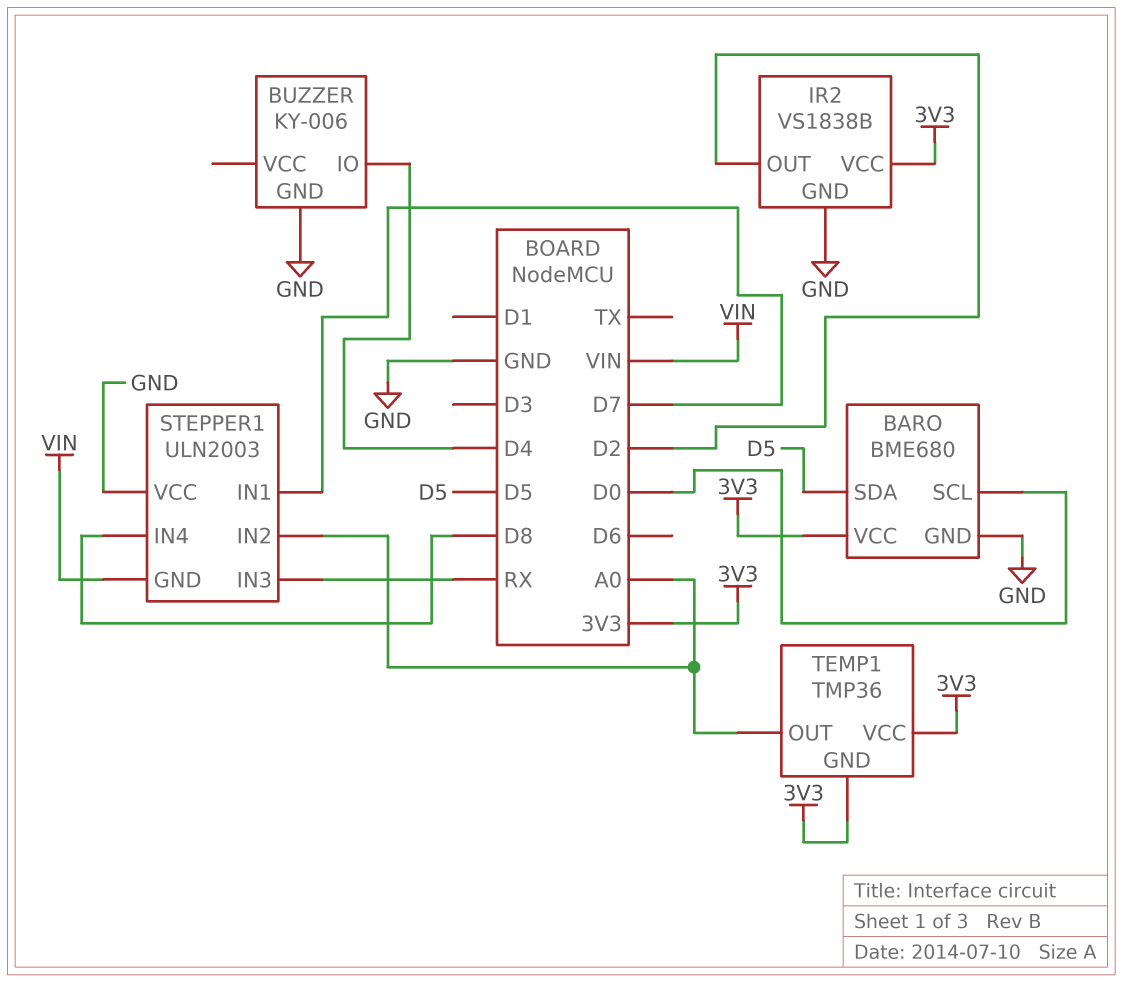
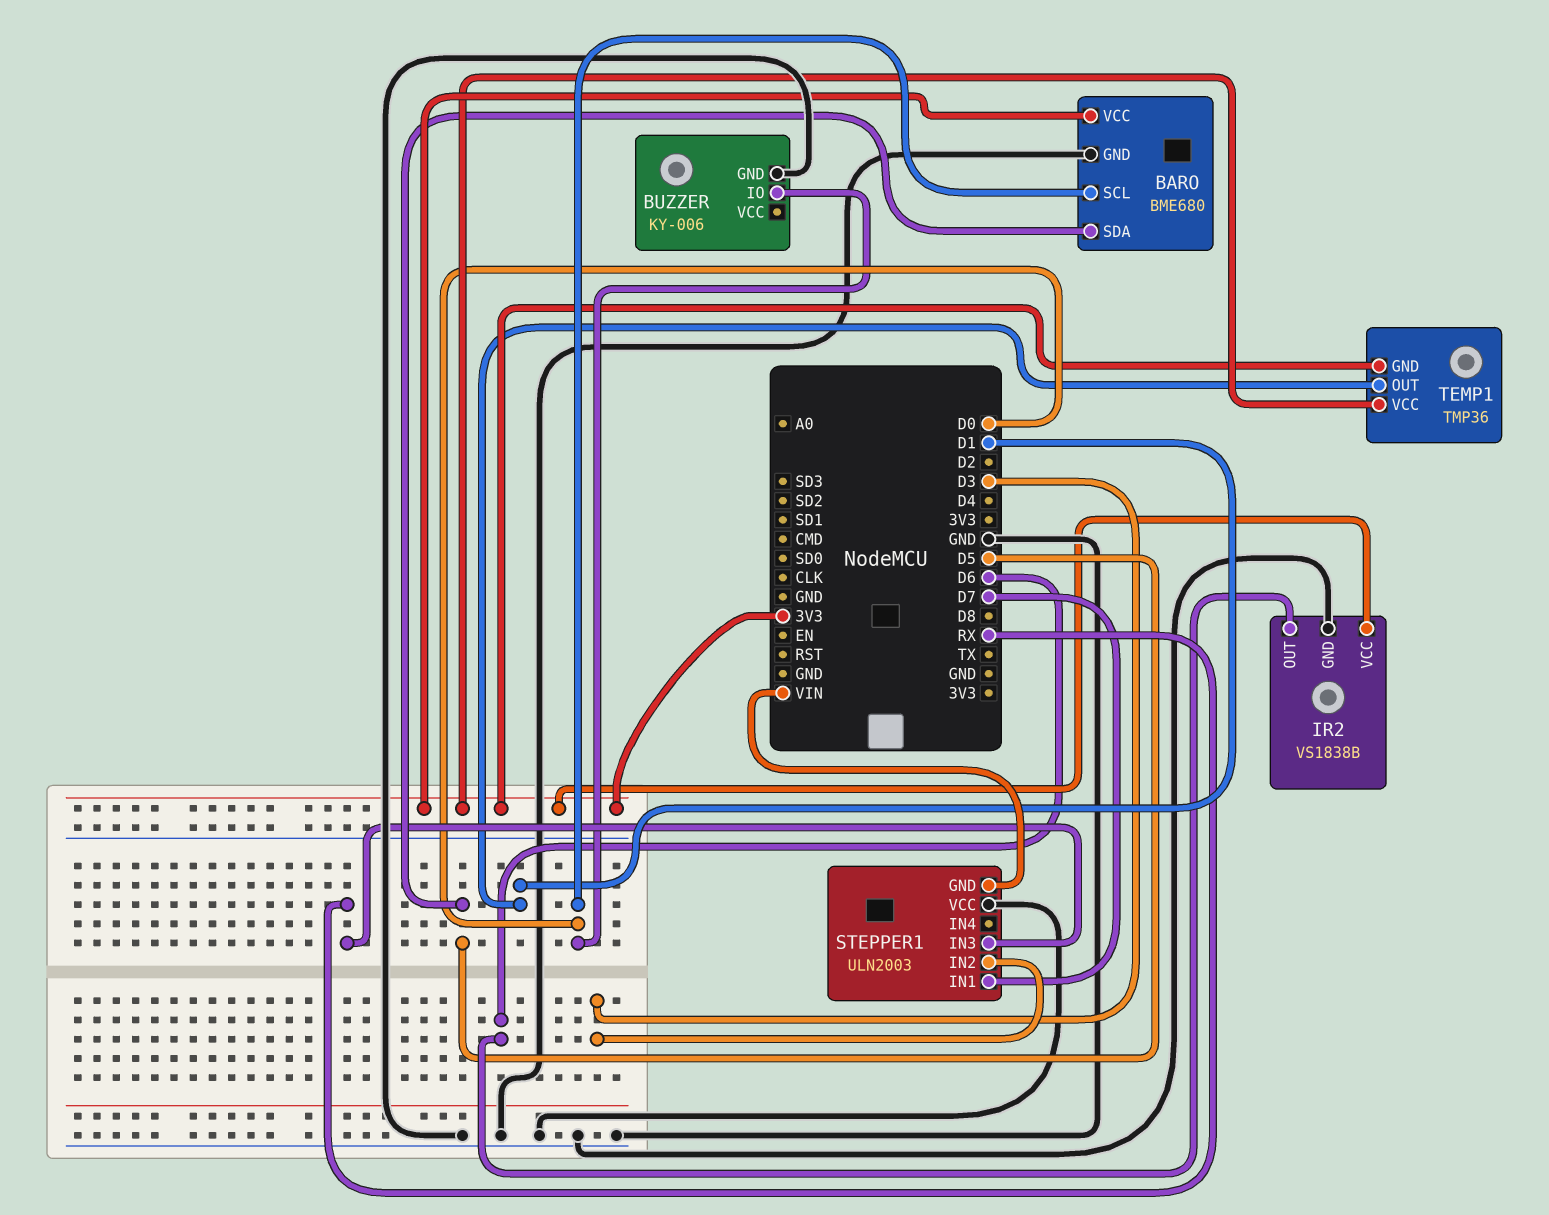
BUZZER pin IO: D4 -> D0
IR2 pin OUT: D2 -> D6
STEPPER1 pin IN2: A0 -> D3
STEPPER1 pin IN4: D8 -> none
TEMP1 pin OUT: A0 -> D1

